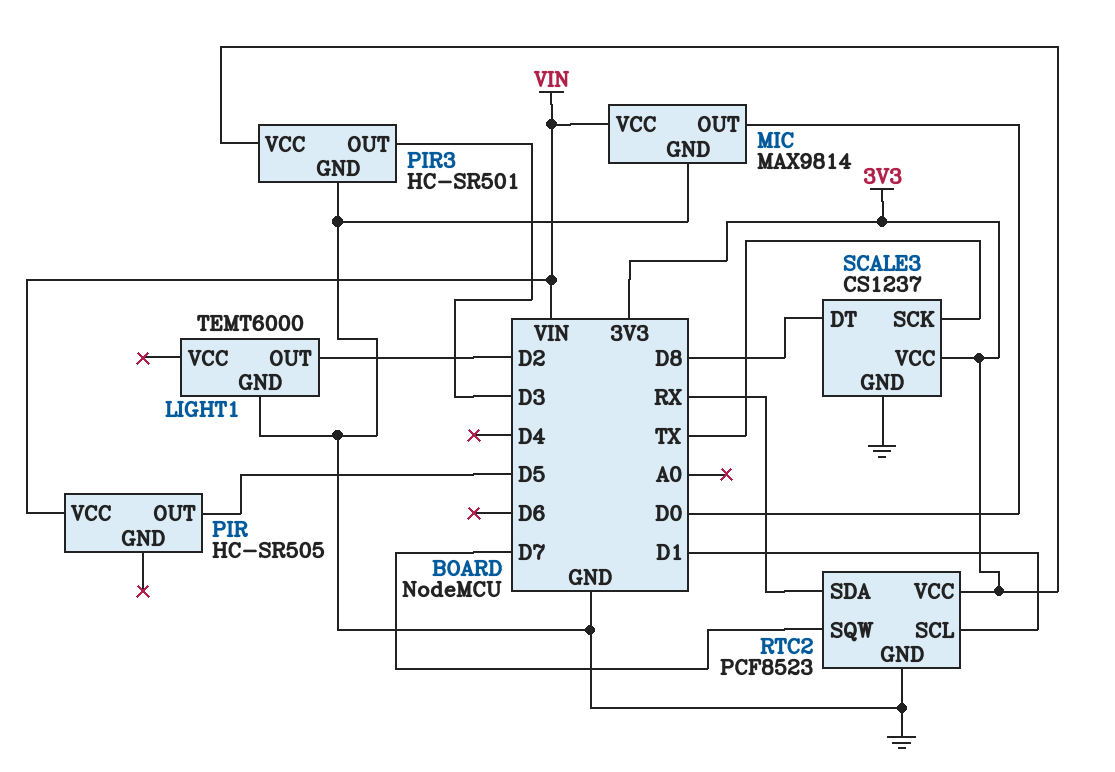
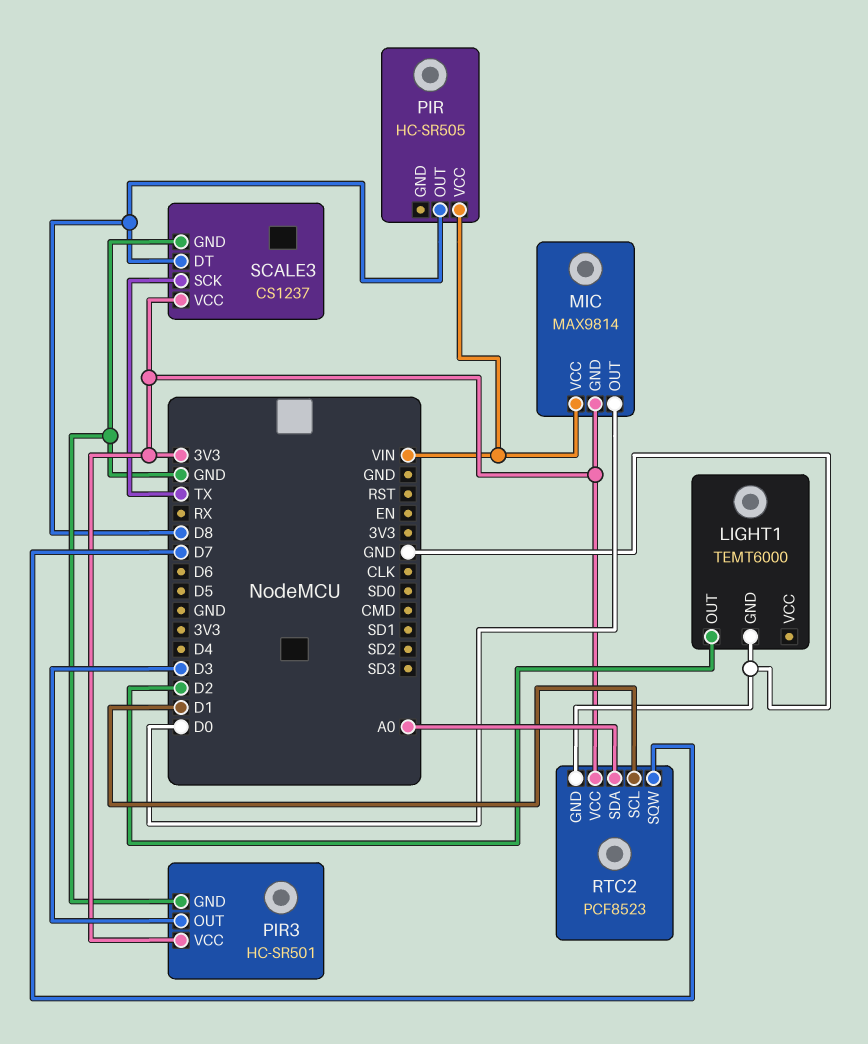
MIC pin GND: GND -> 3V3
PIR pin OUT: D5 -> D8
RTC2 pin SDA: RX -> A0

